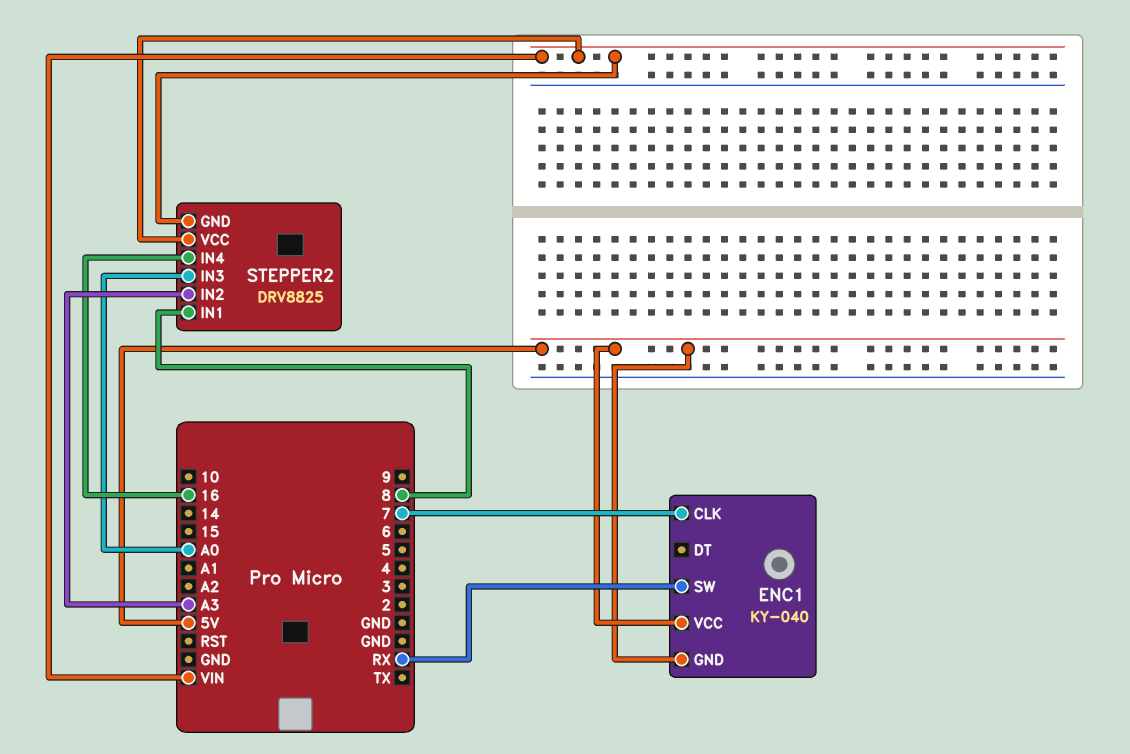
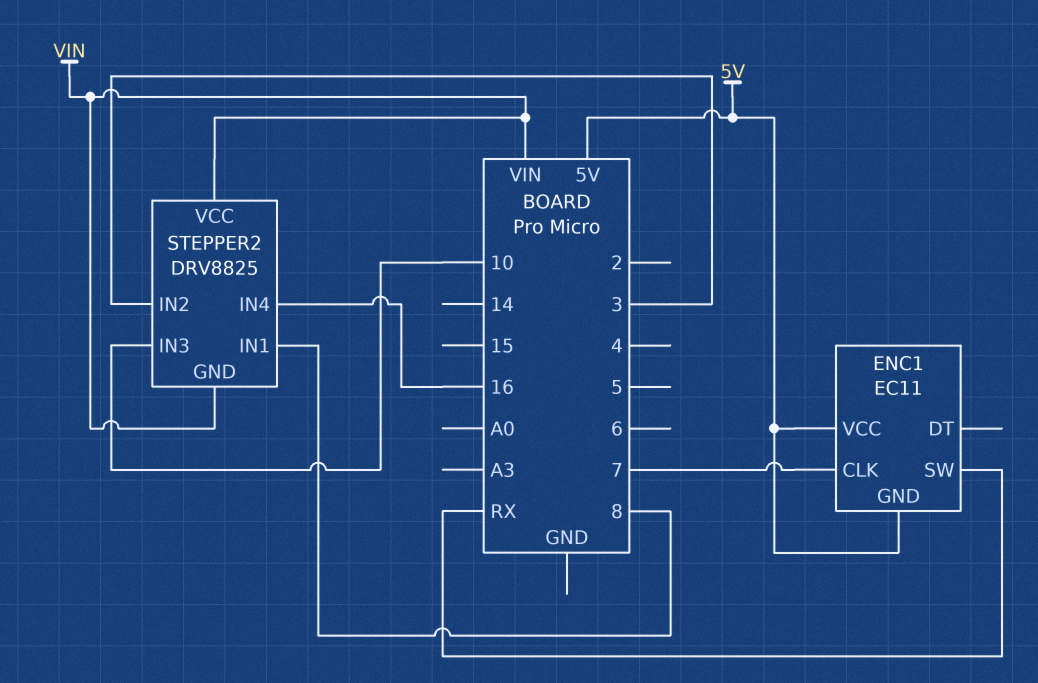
ENC1: KY-040 -> EC11
STEPPER2 pin IN2: A3 -> 3
STEPPER2 pin IN3: A0 -> 10

